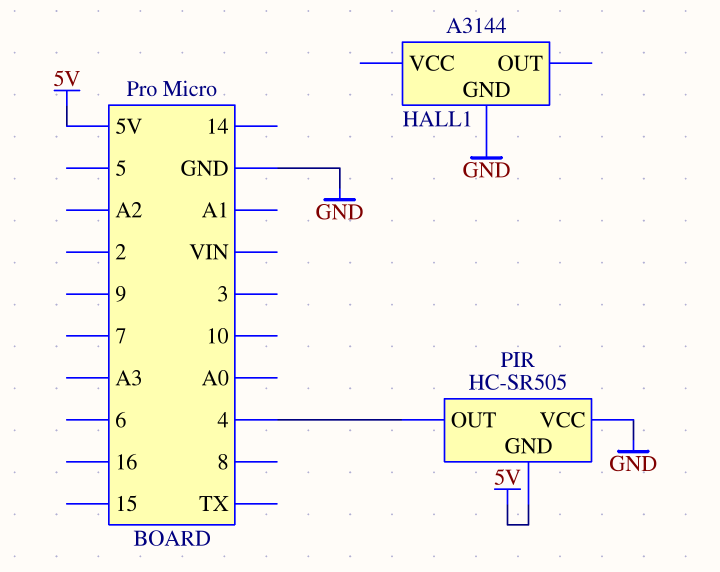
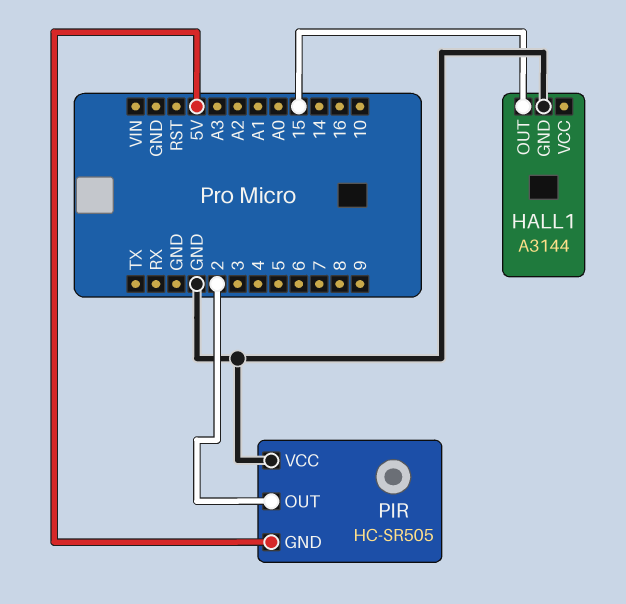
HALL1 pin OUT: none -> 15
PIR pin OUT: 4 -> 2

